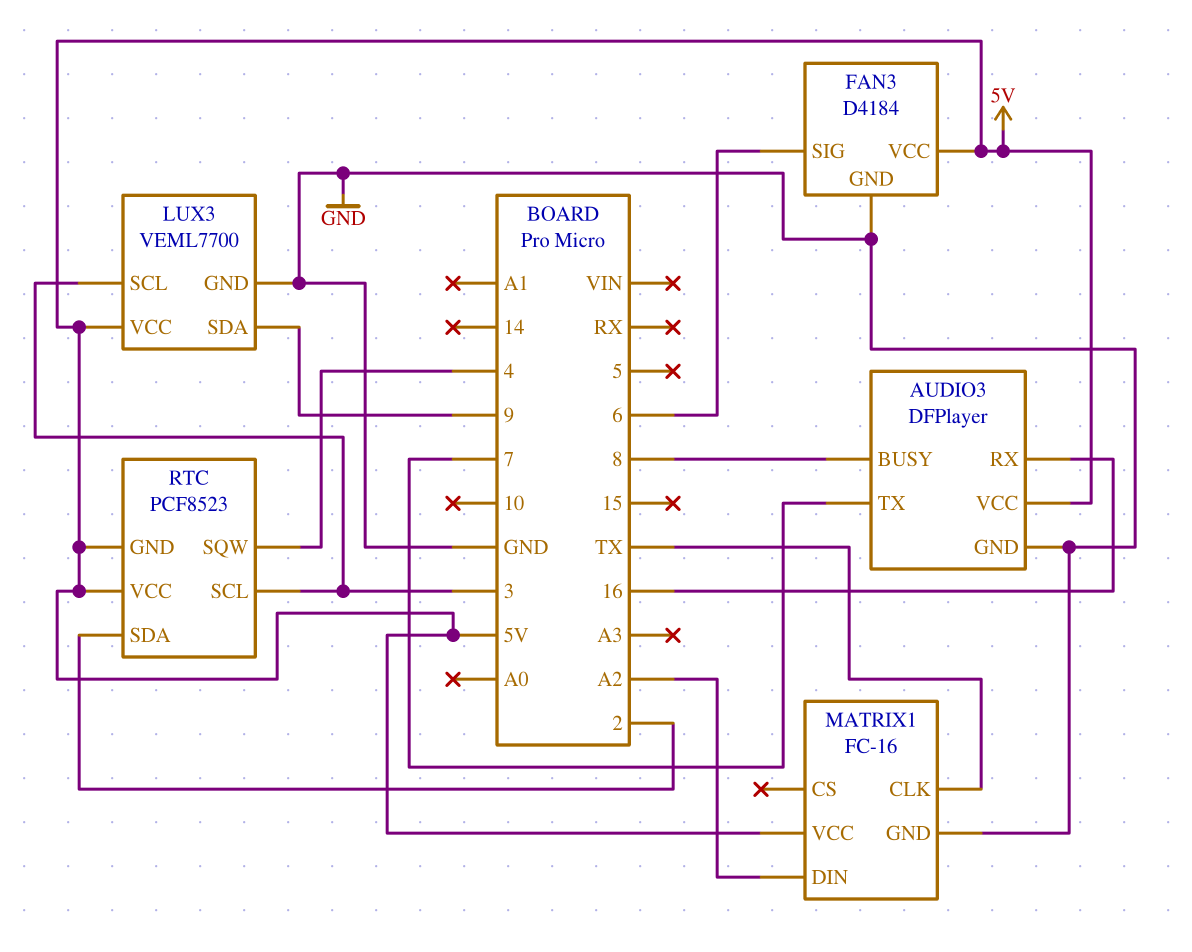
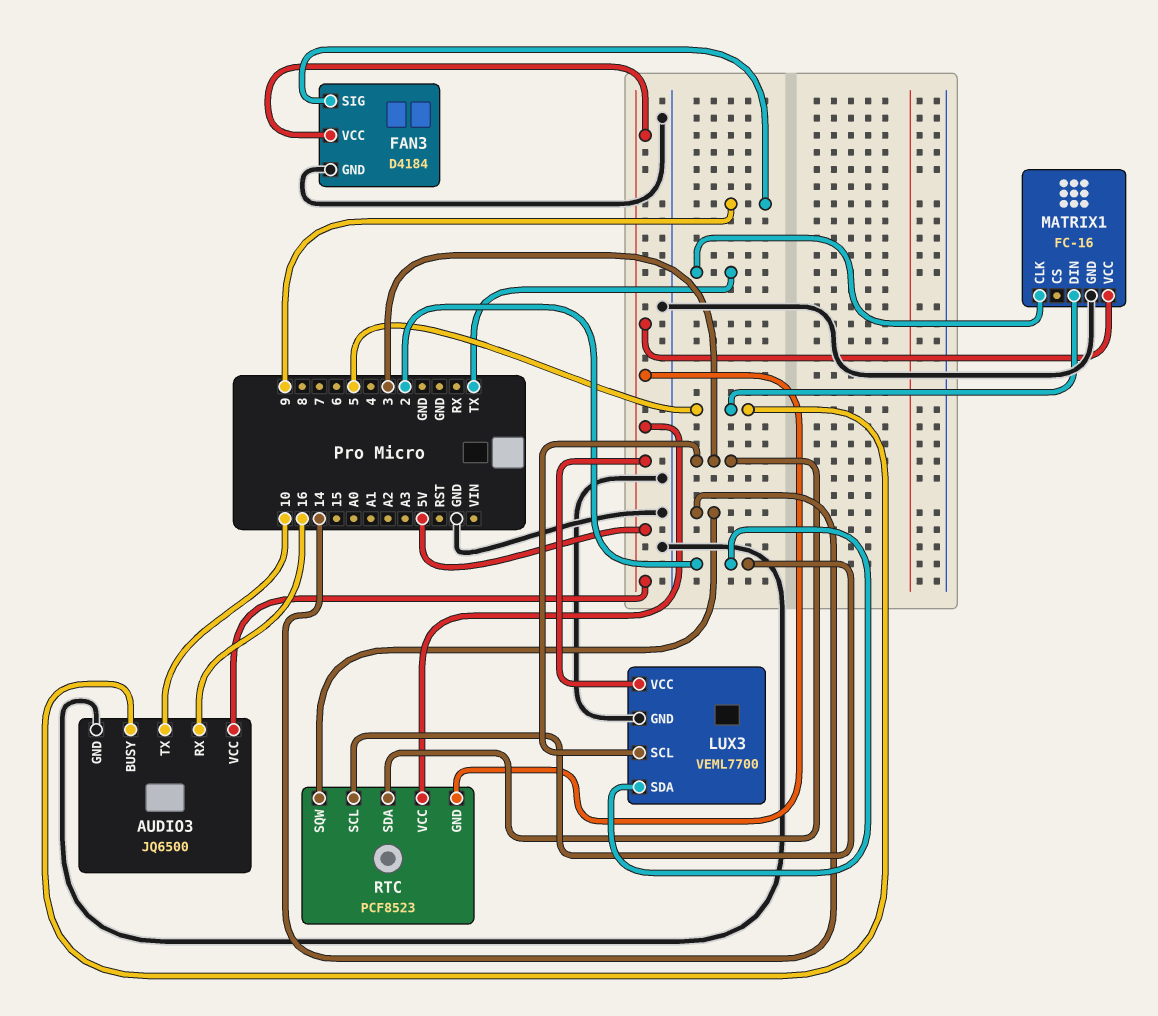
AUDIO3: DFPlayer -> JQ6500
AUDIO3 pin BUSY: 8 -> 5
AUDIO3 pin TX: 7 -> 10
FAN3 pin SIG: 6 -> 9
LUX3 pin SDA: 9 -> 2
MATRIX1 pin DIN: A2 -> 5
RTC pin SCL: 3 -> 2
RTC pin SDA: 2 -> 3
RTC pin SQW: 4 -> 14

